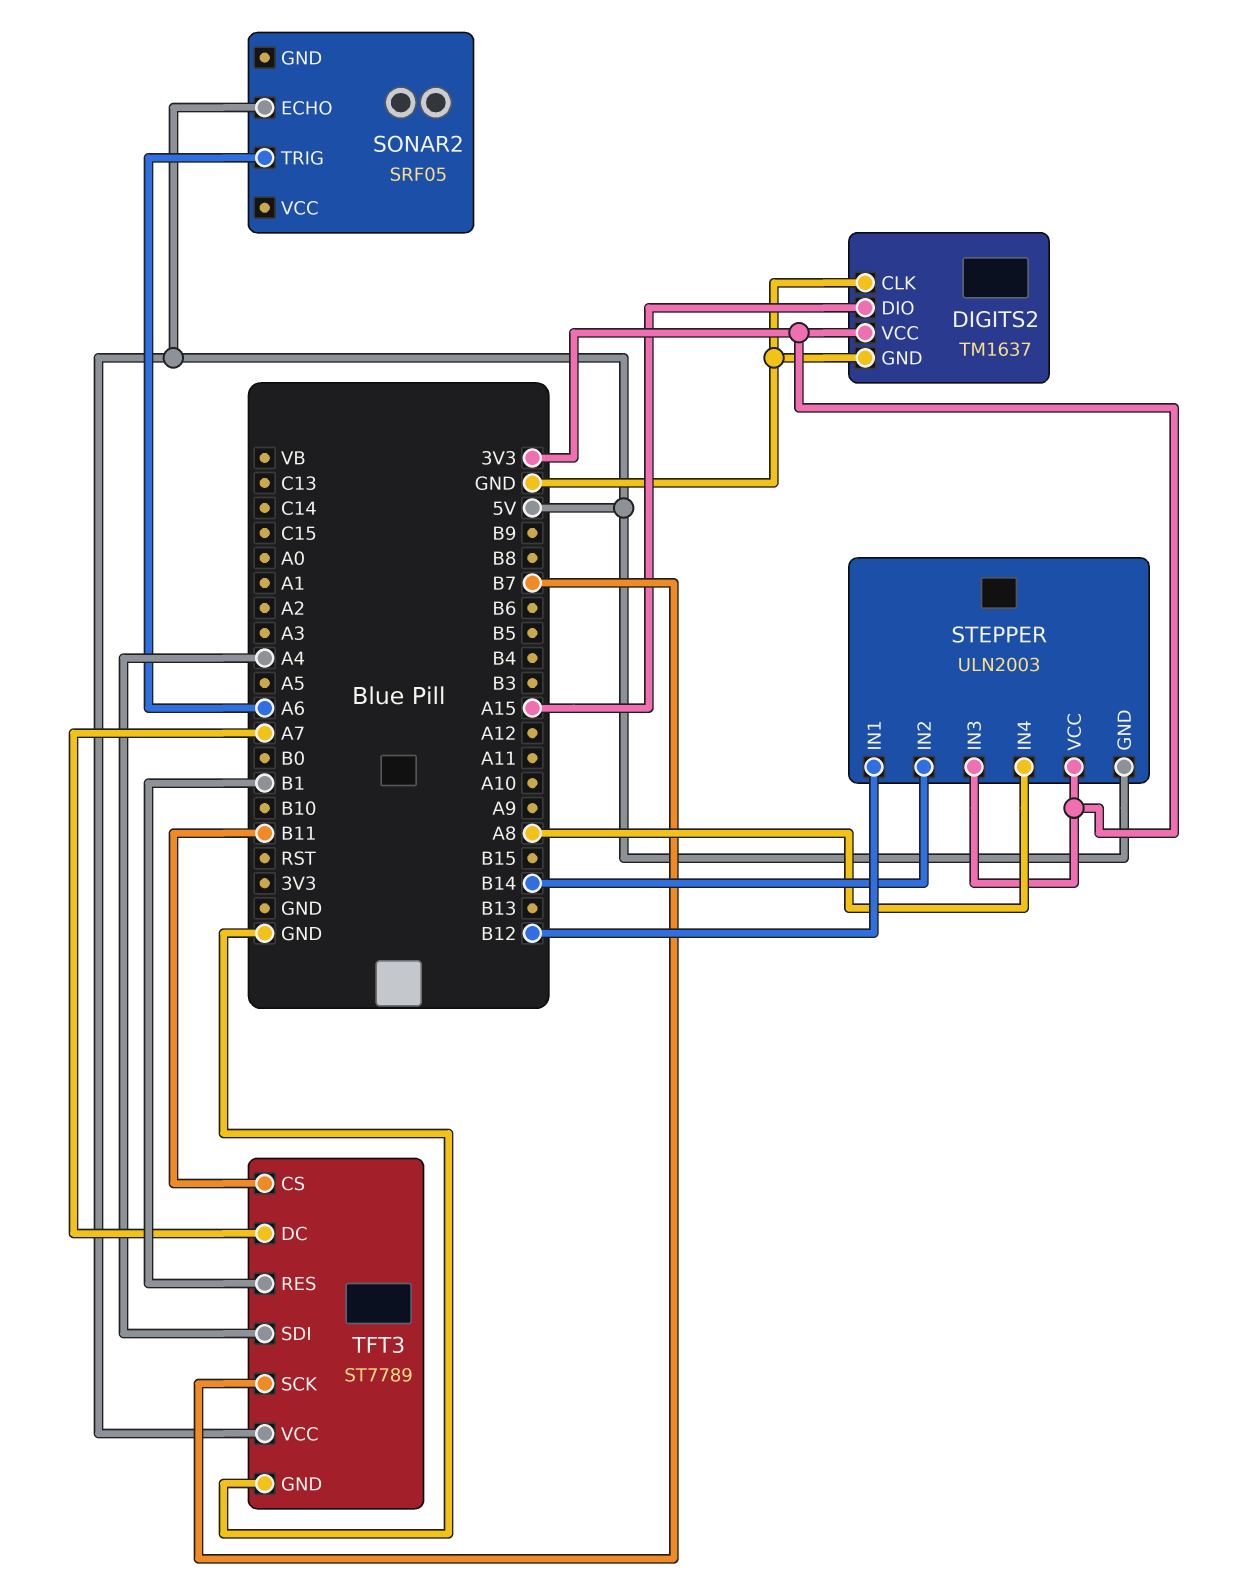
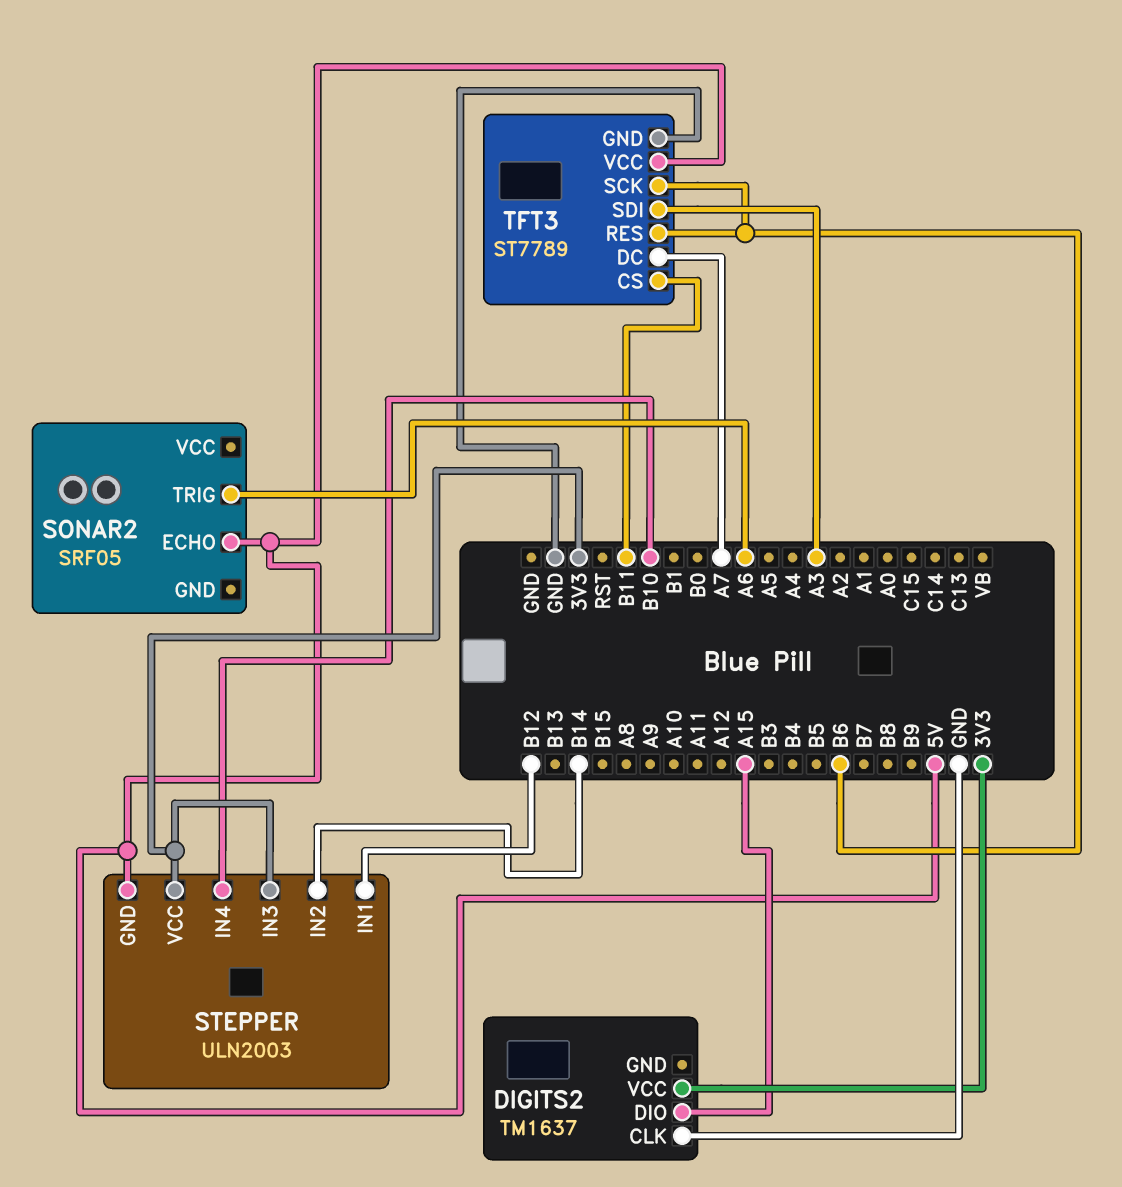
DIGITS2 pin GND: GND -> none
STEPPER pin IN4: A8 -> B10
TFT3 pin RES: B1 -> B6
TFT3 pin SCK: B7 -> B6
TFT3 pin SDI: A4 -> A3

